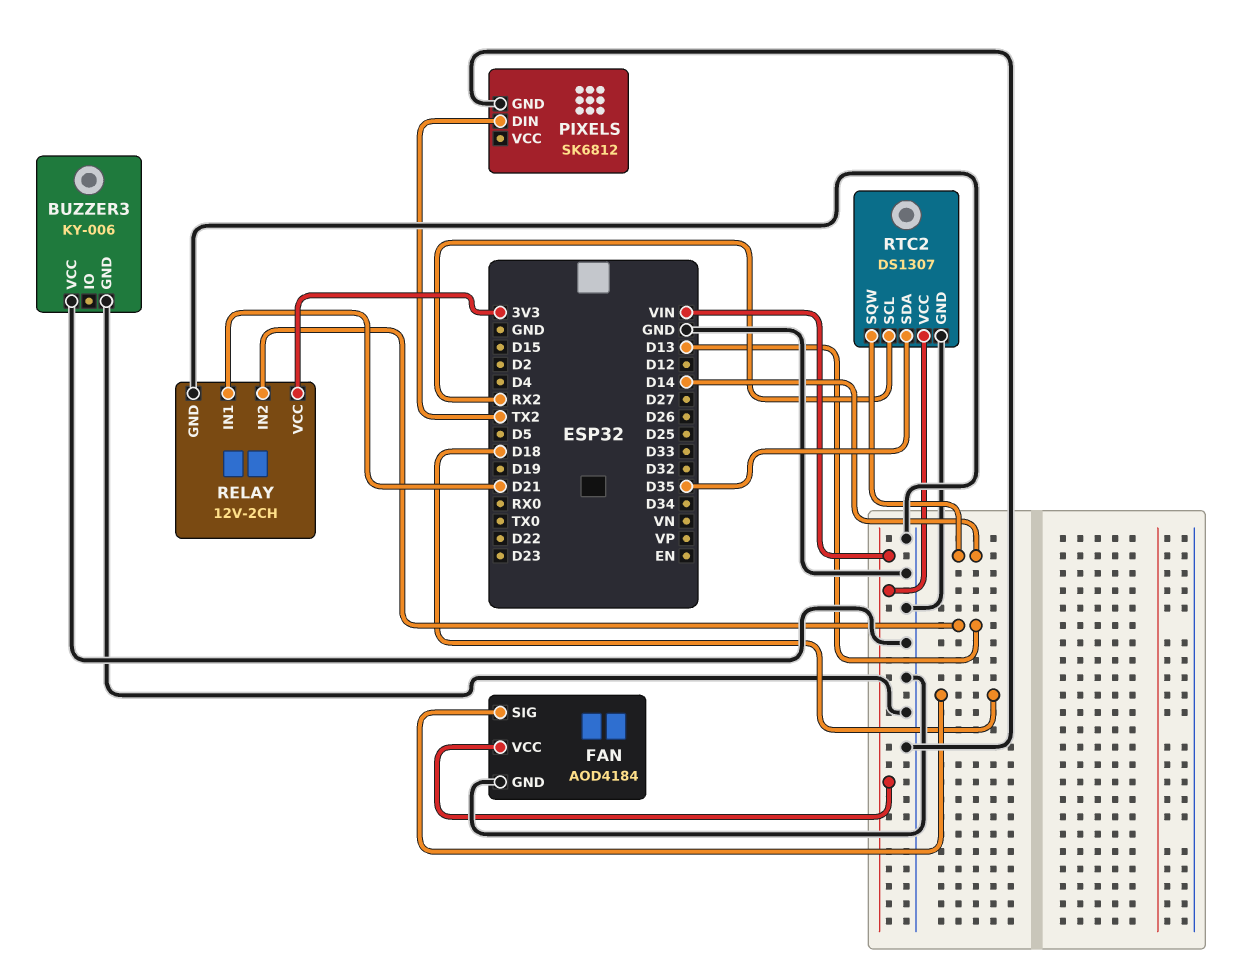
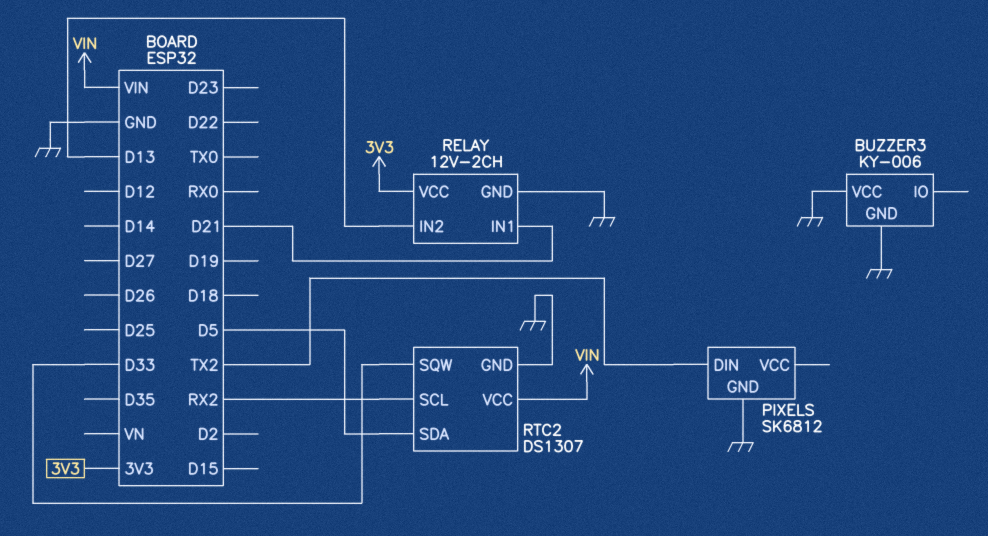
FAN: AOD4184 -> none
FAN pin GND: GND -> none
FAN pin SIG: D18 -> none
FAN pin VCC: VIN -> none
RTC2 pin SDA: D35 -> D5
RTC2 pin SQW: D14 -> D33

